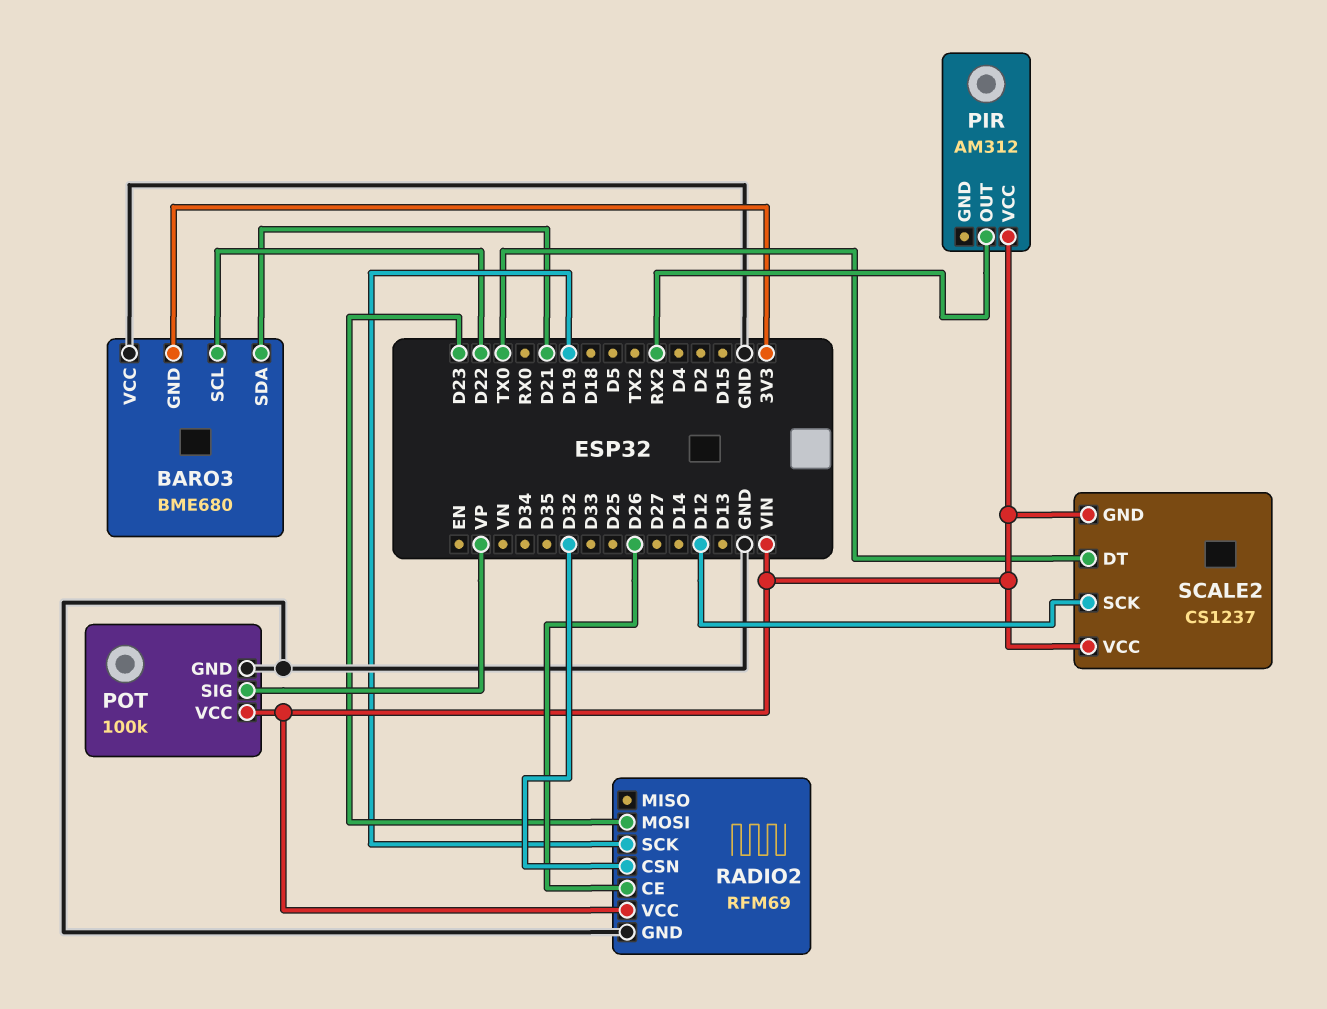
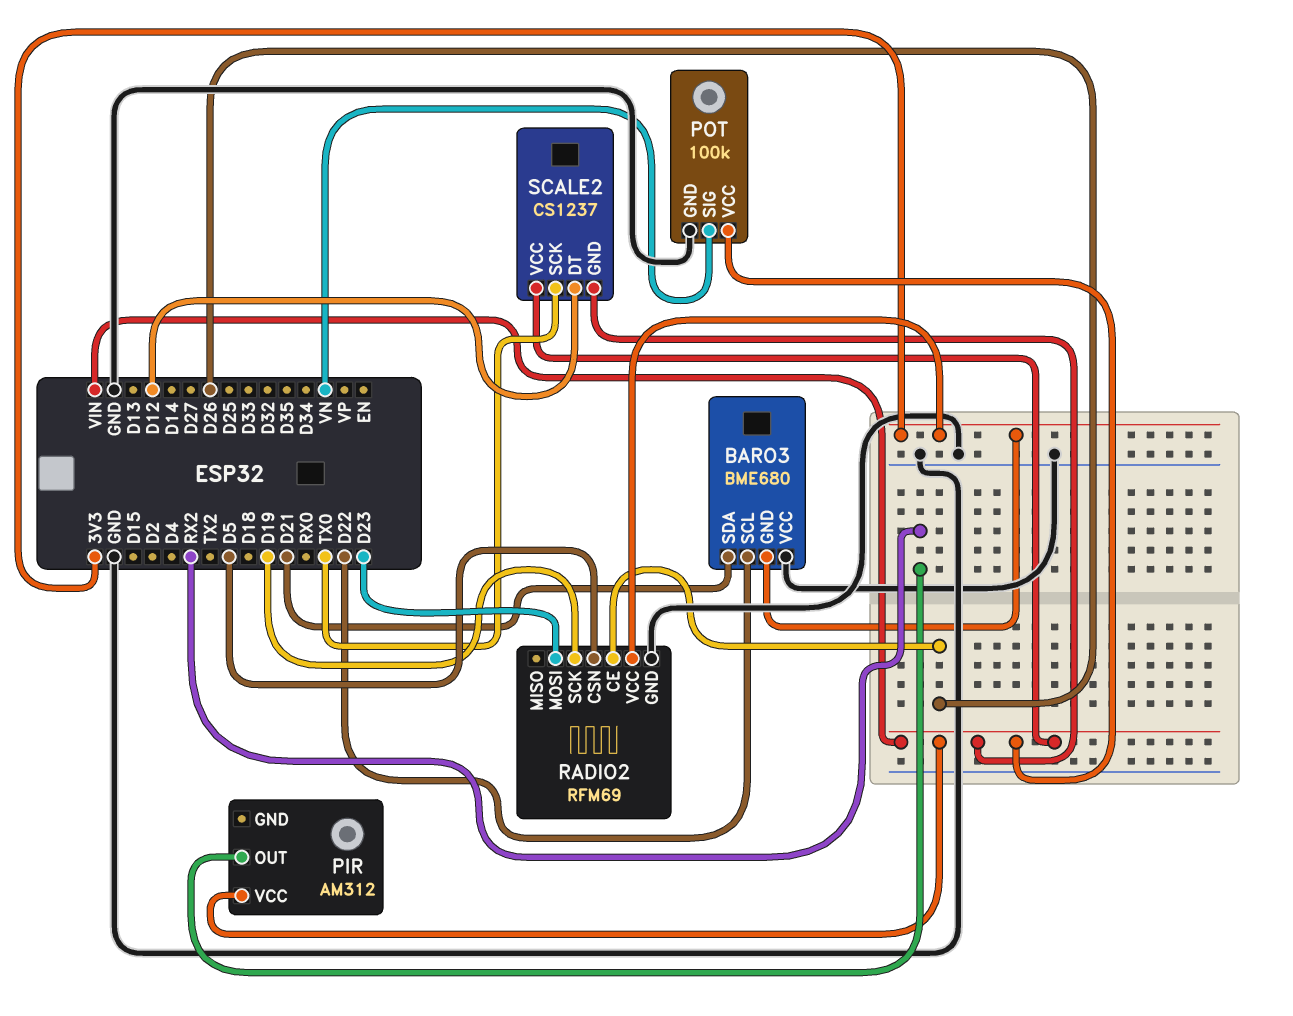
POT pin SIG: VP -> VN
RADIO2 pin CSN: D32 -> D5
RADIO2 pin VCC: VIN -> 3V3
SCALE2 pin DT: TX0 -> D12
SCALE2 pin SCK: D12 -> TX0

